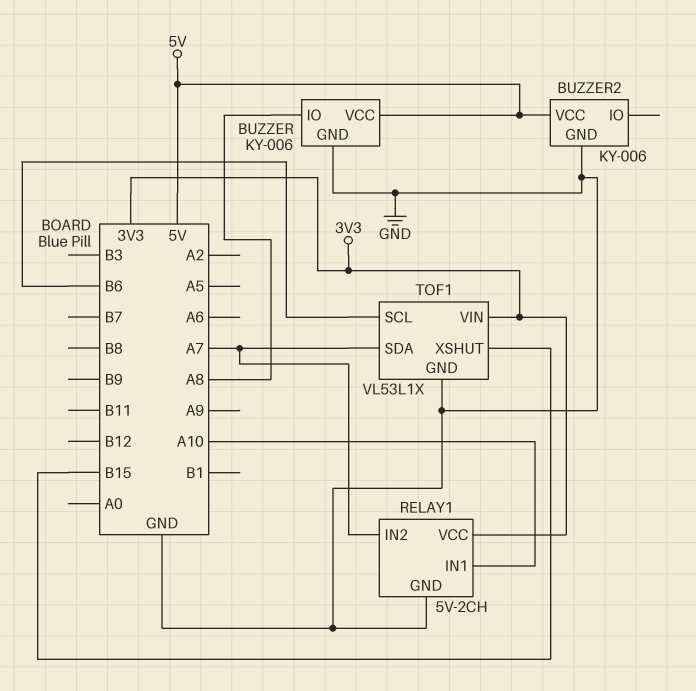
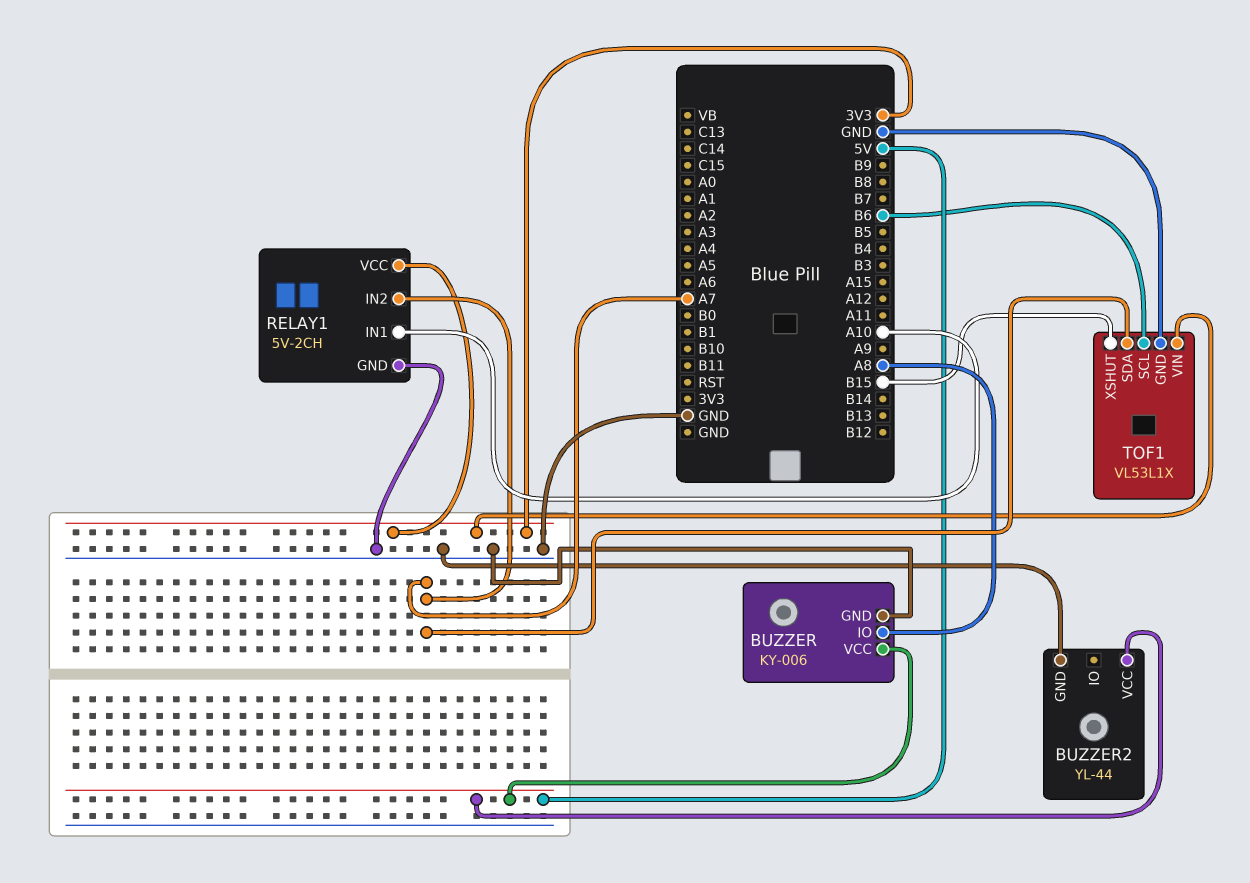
BUZZER2: KY-006 -> YL-44

